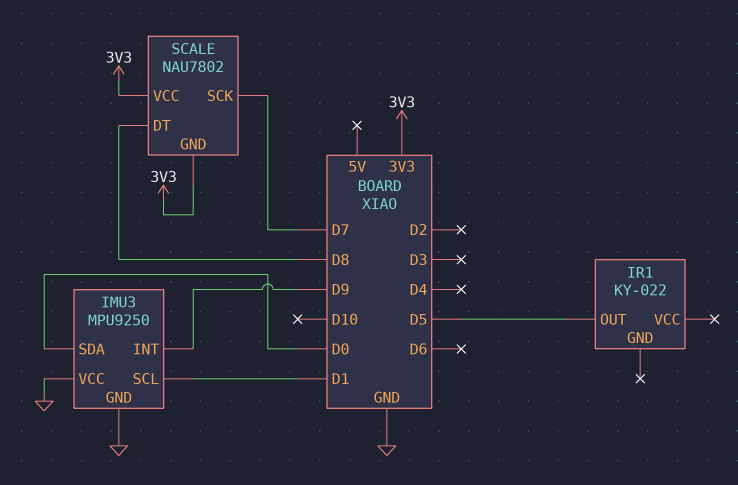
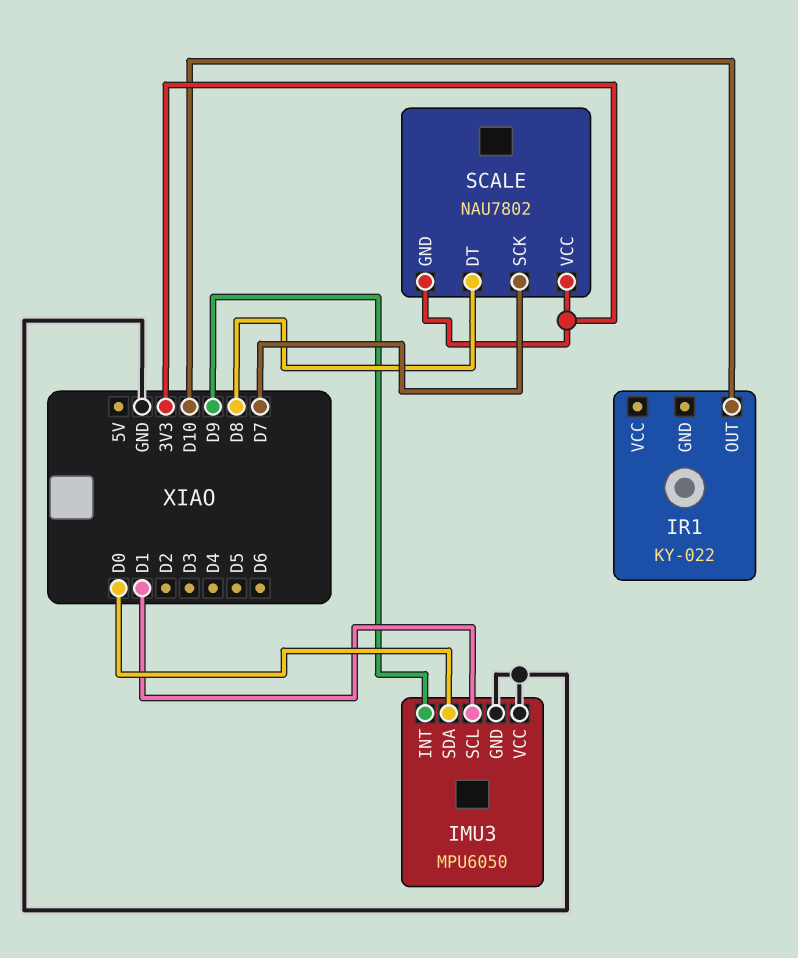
IMU3: MPU9250 -> MPU6050
IR1 pin OUT: D5 -> D10

